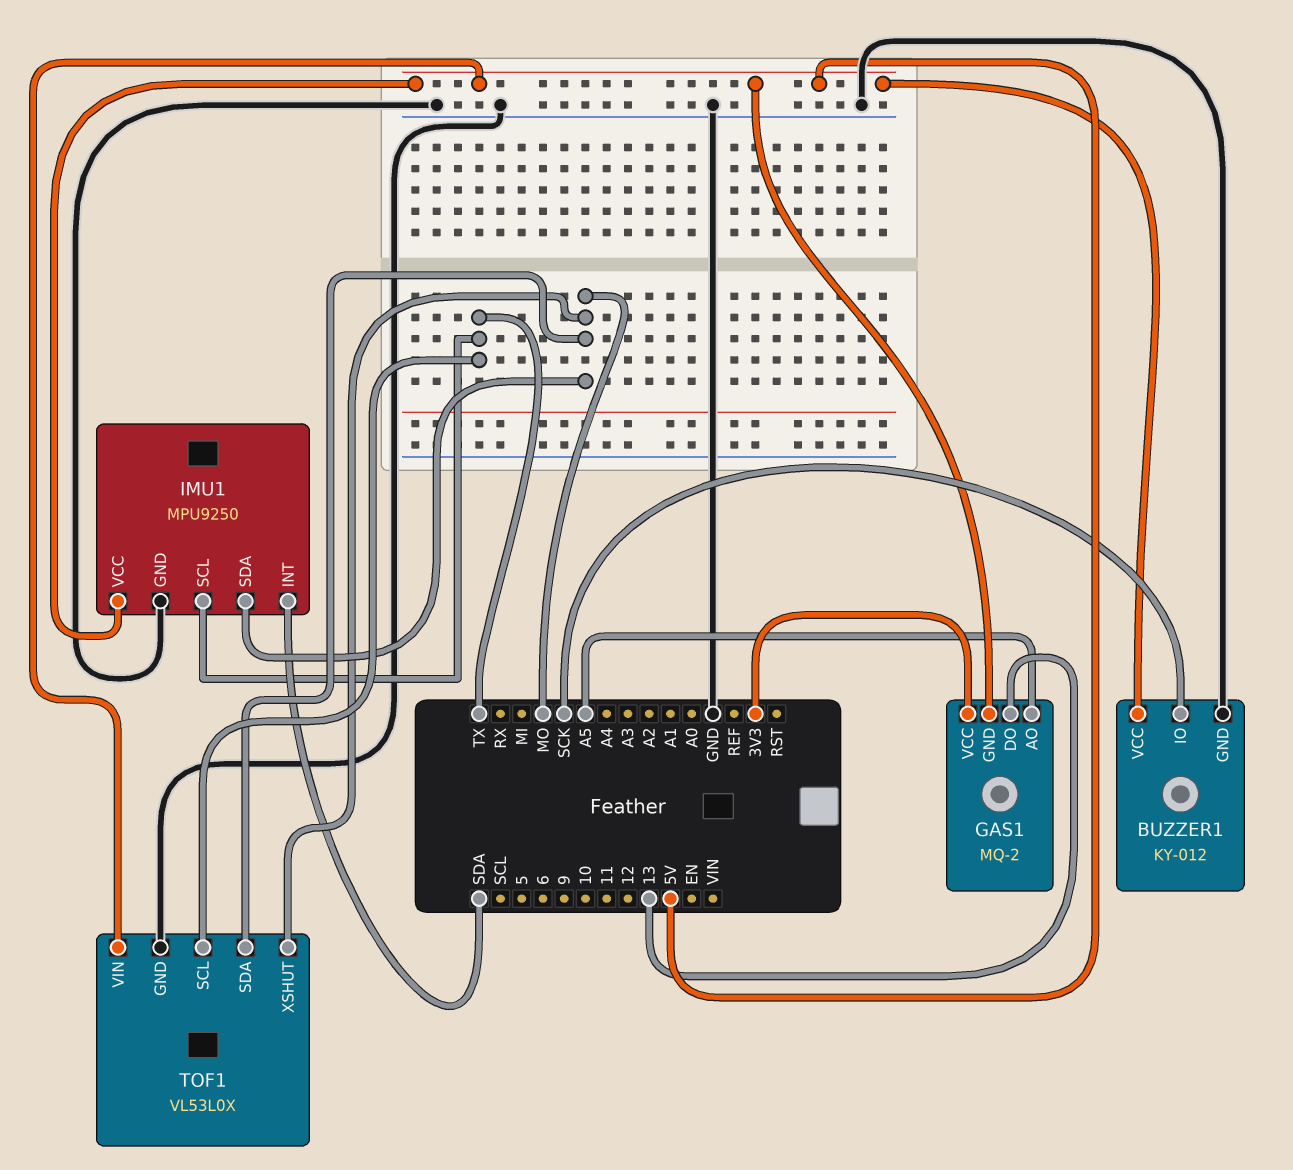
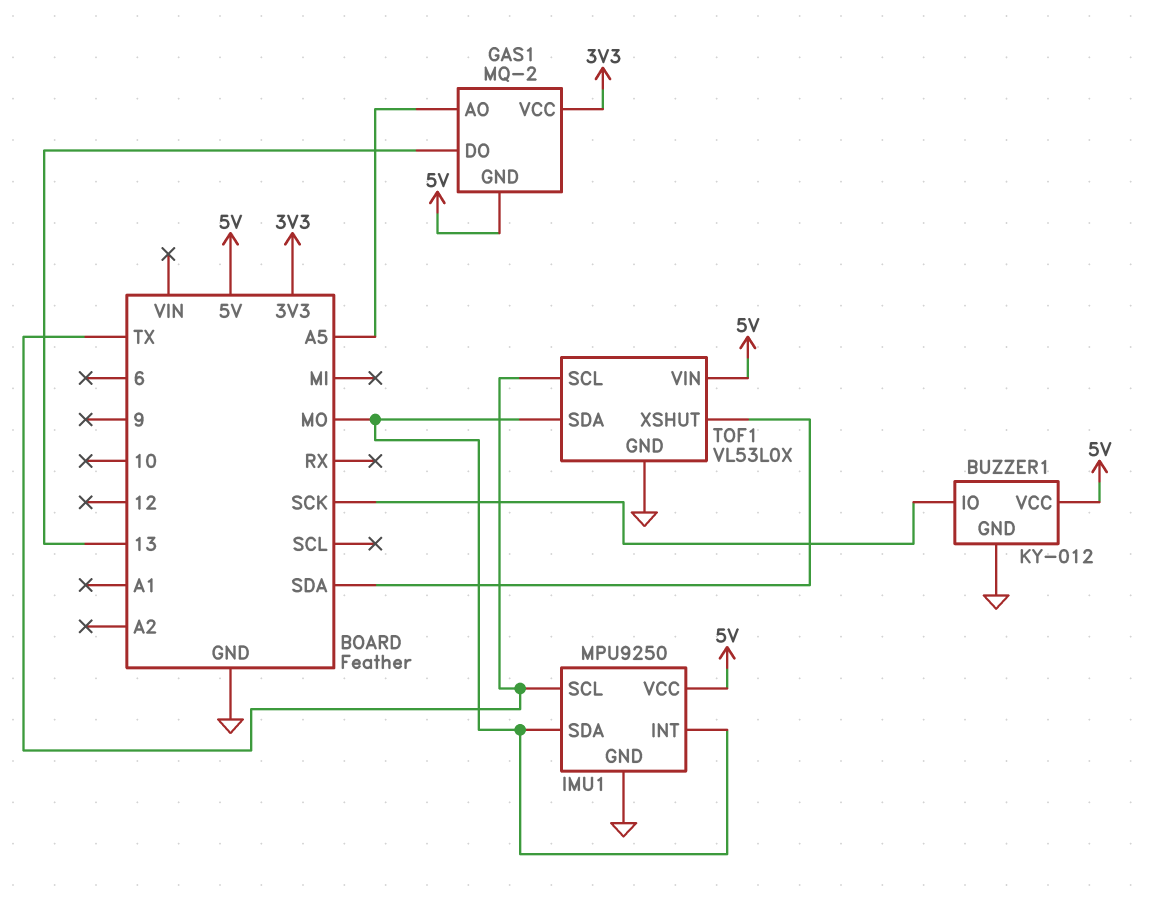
IMU1 pin INT: SDA -> MO
TOF1 pin XSHUT: MO -> SDA

